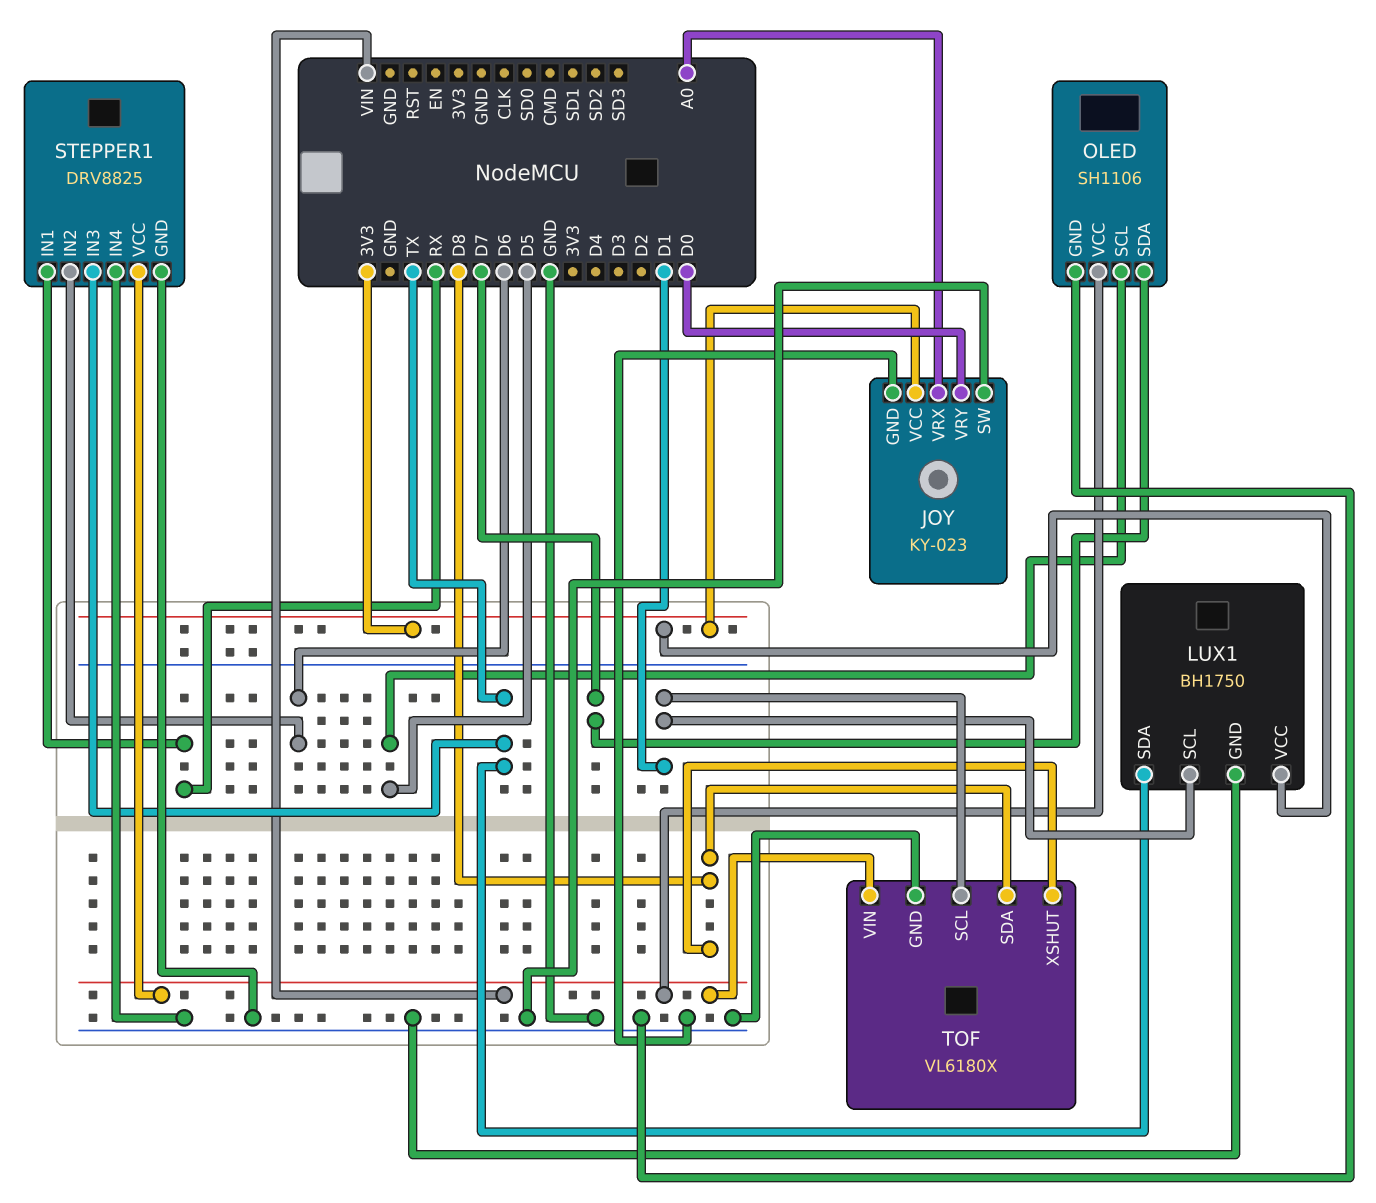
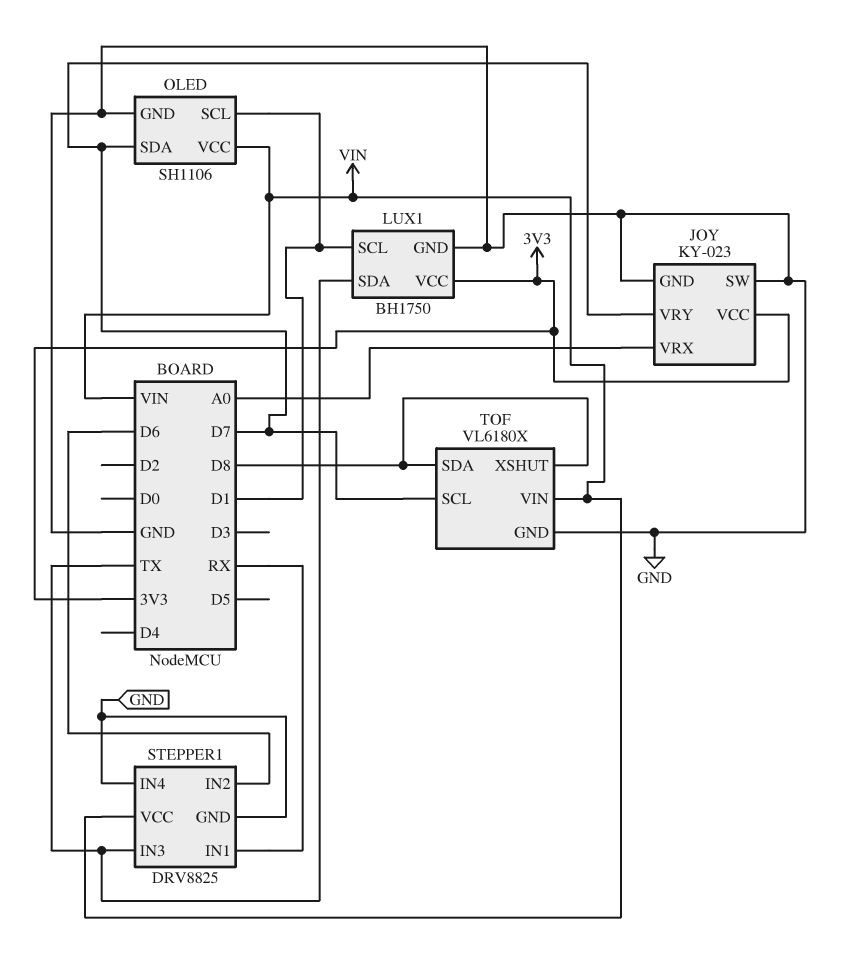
JOY pin VRY: D0 -> D7
OLED pin SCL: D5 -> D1
TOF pin SCL: D1 -> D7

